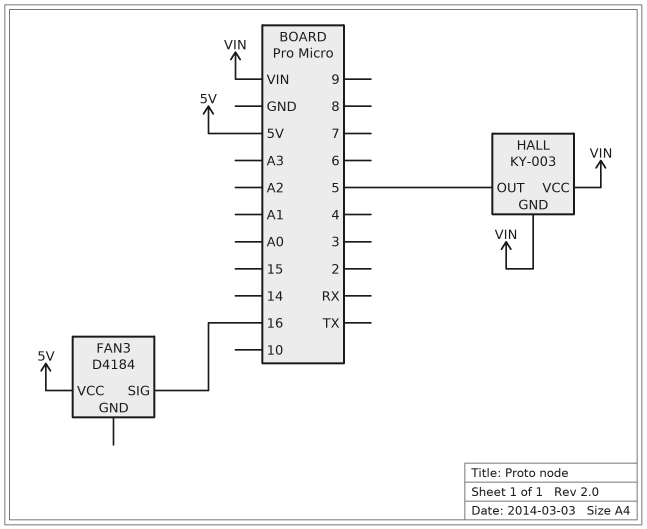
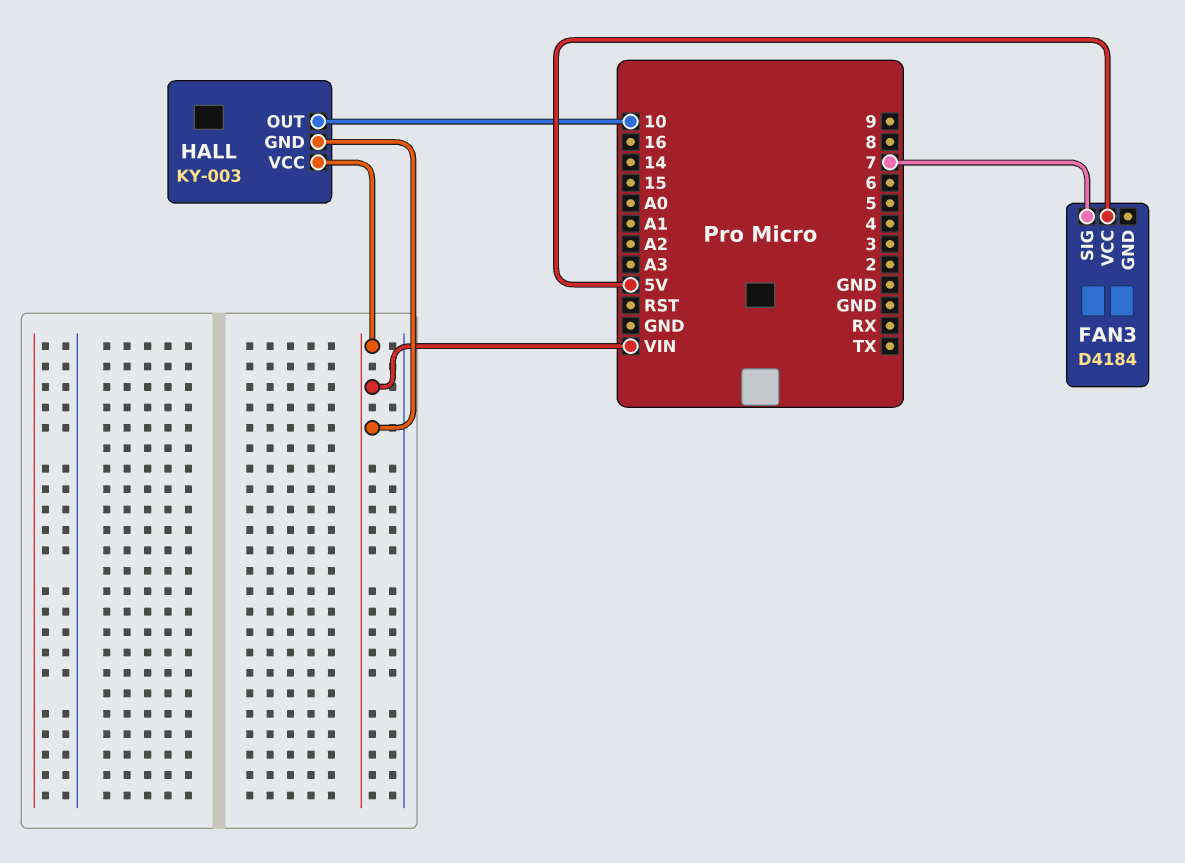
FAN3 pin SIG: 16 -> 7
HALL pin OUT: 5 -> 10

